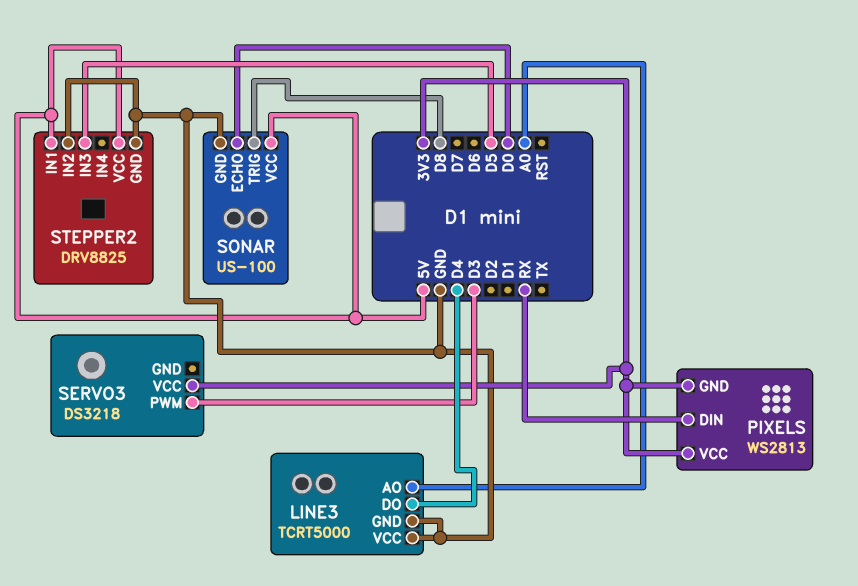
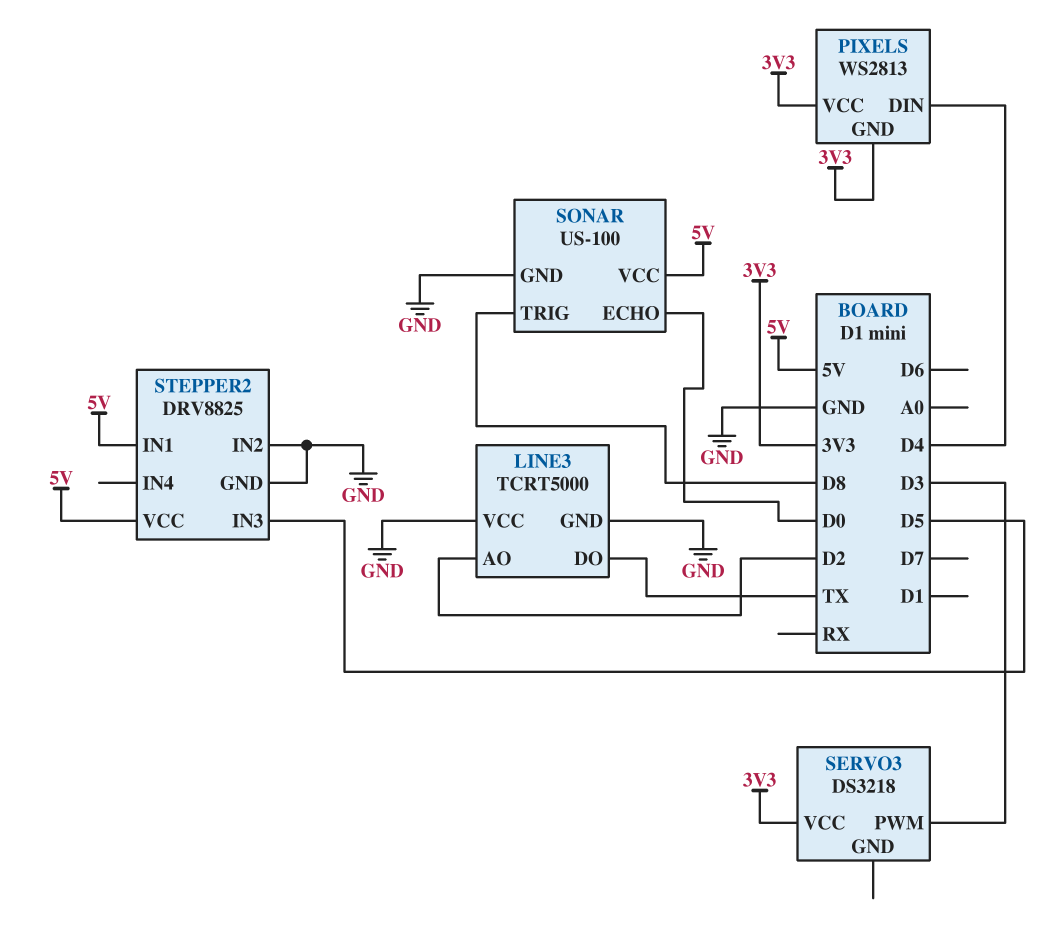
LINE3 pin AO: A0 -> D2
LINE3 pin DO: D4 -> TX
PIXELS pin DIN: RX -> D4

